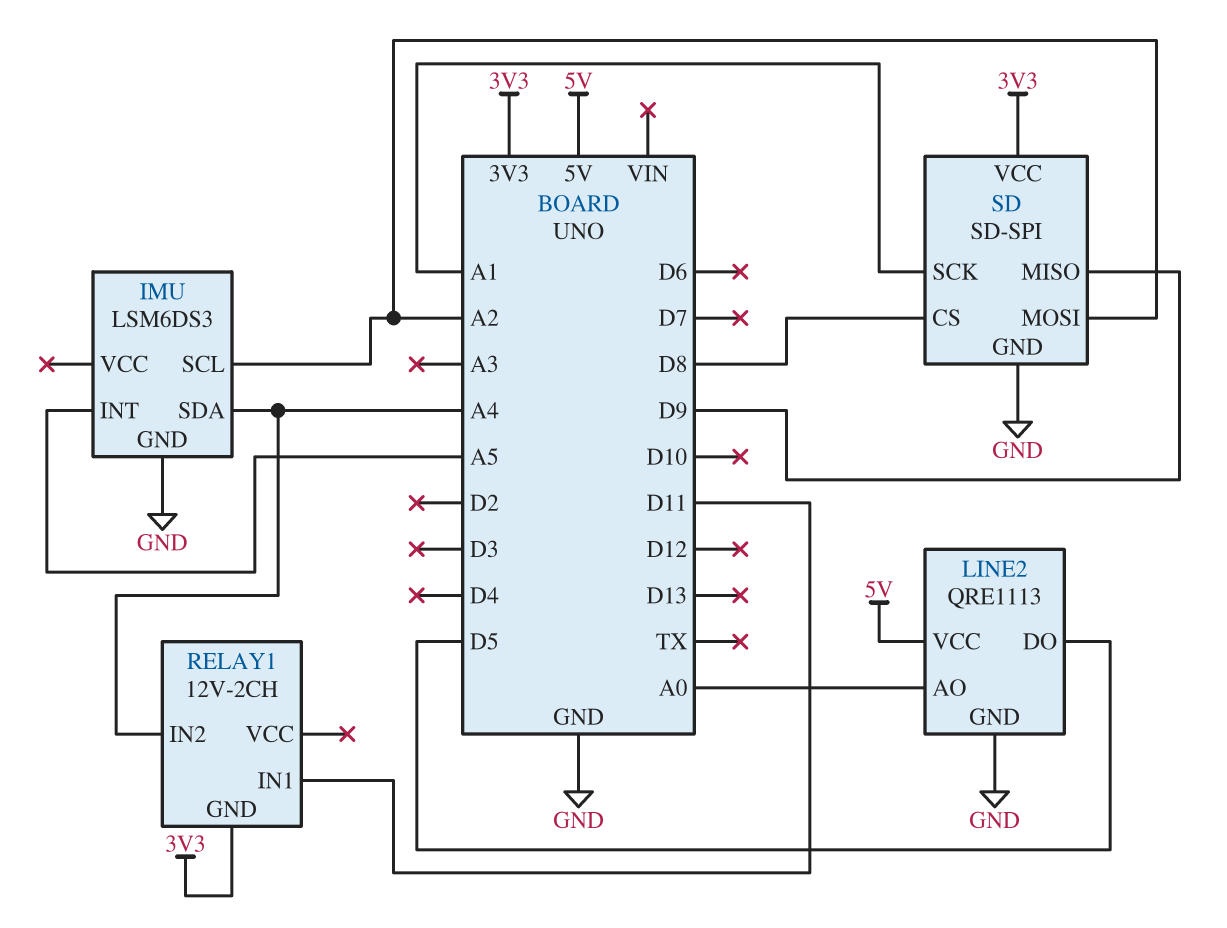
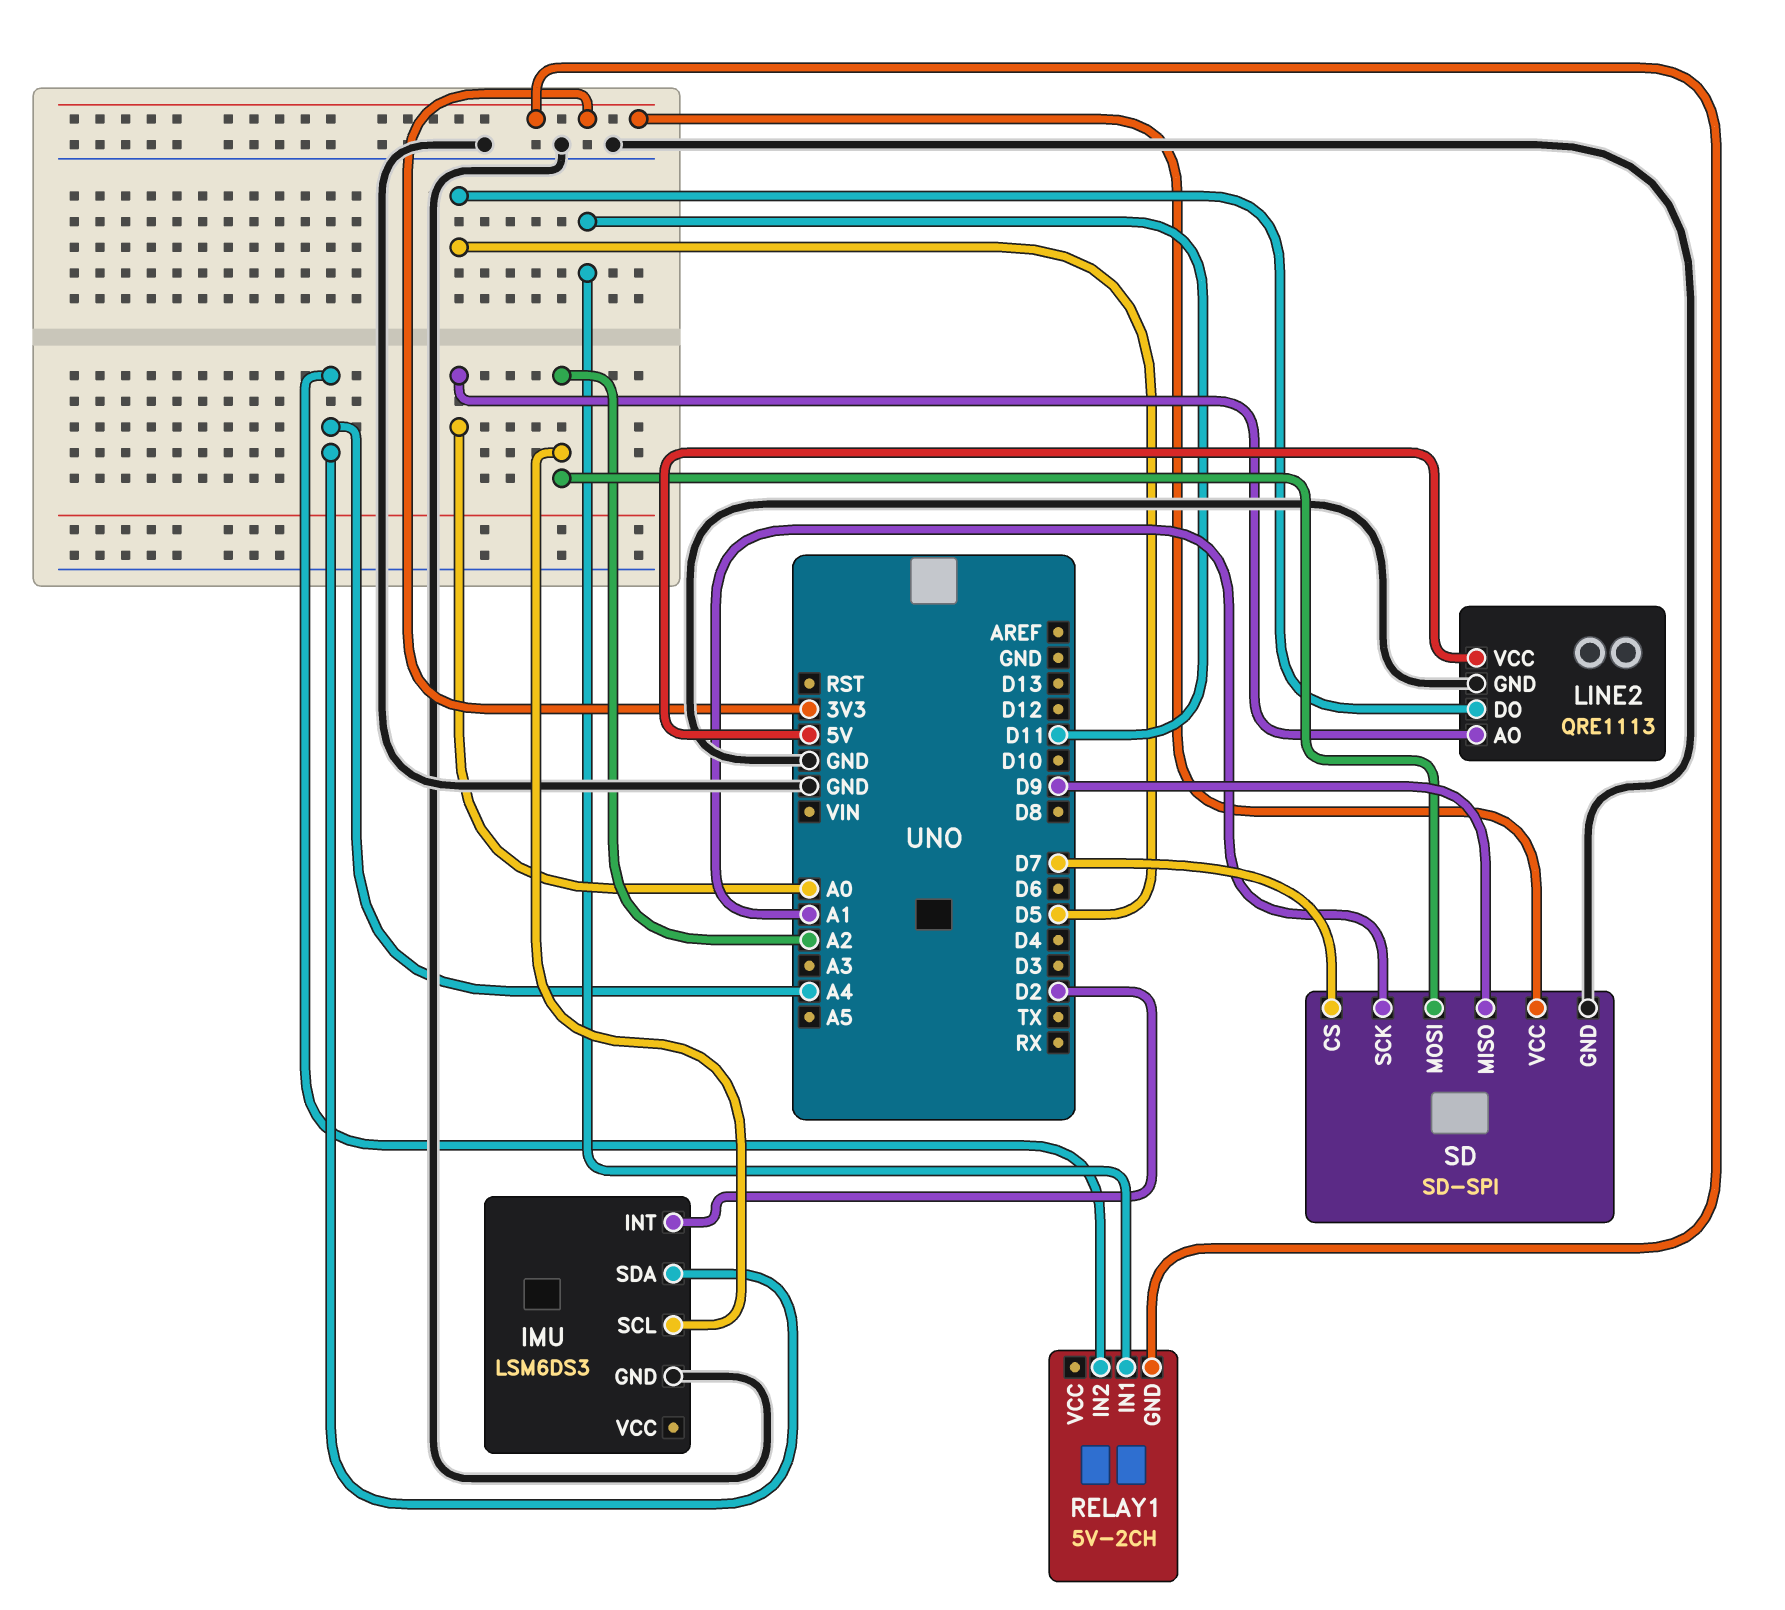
IMU pin INT: A5 -> D2
RELAY1: 12V-2CH -> 5V-2CH
SD pin CS: D8 -> D7

